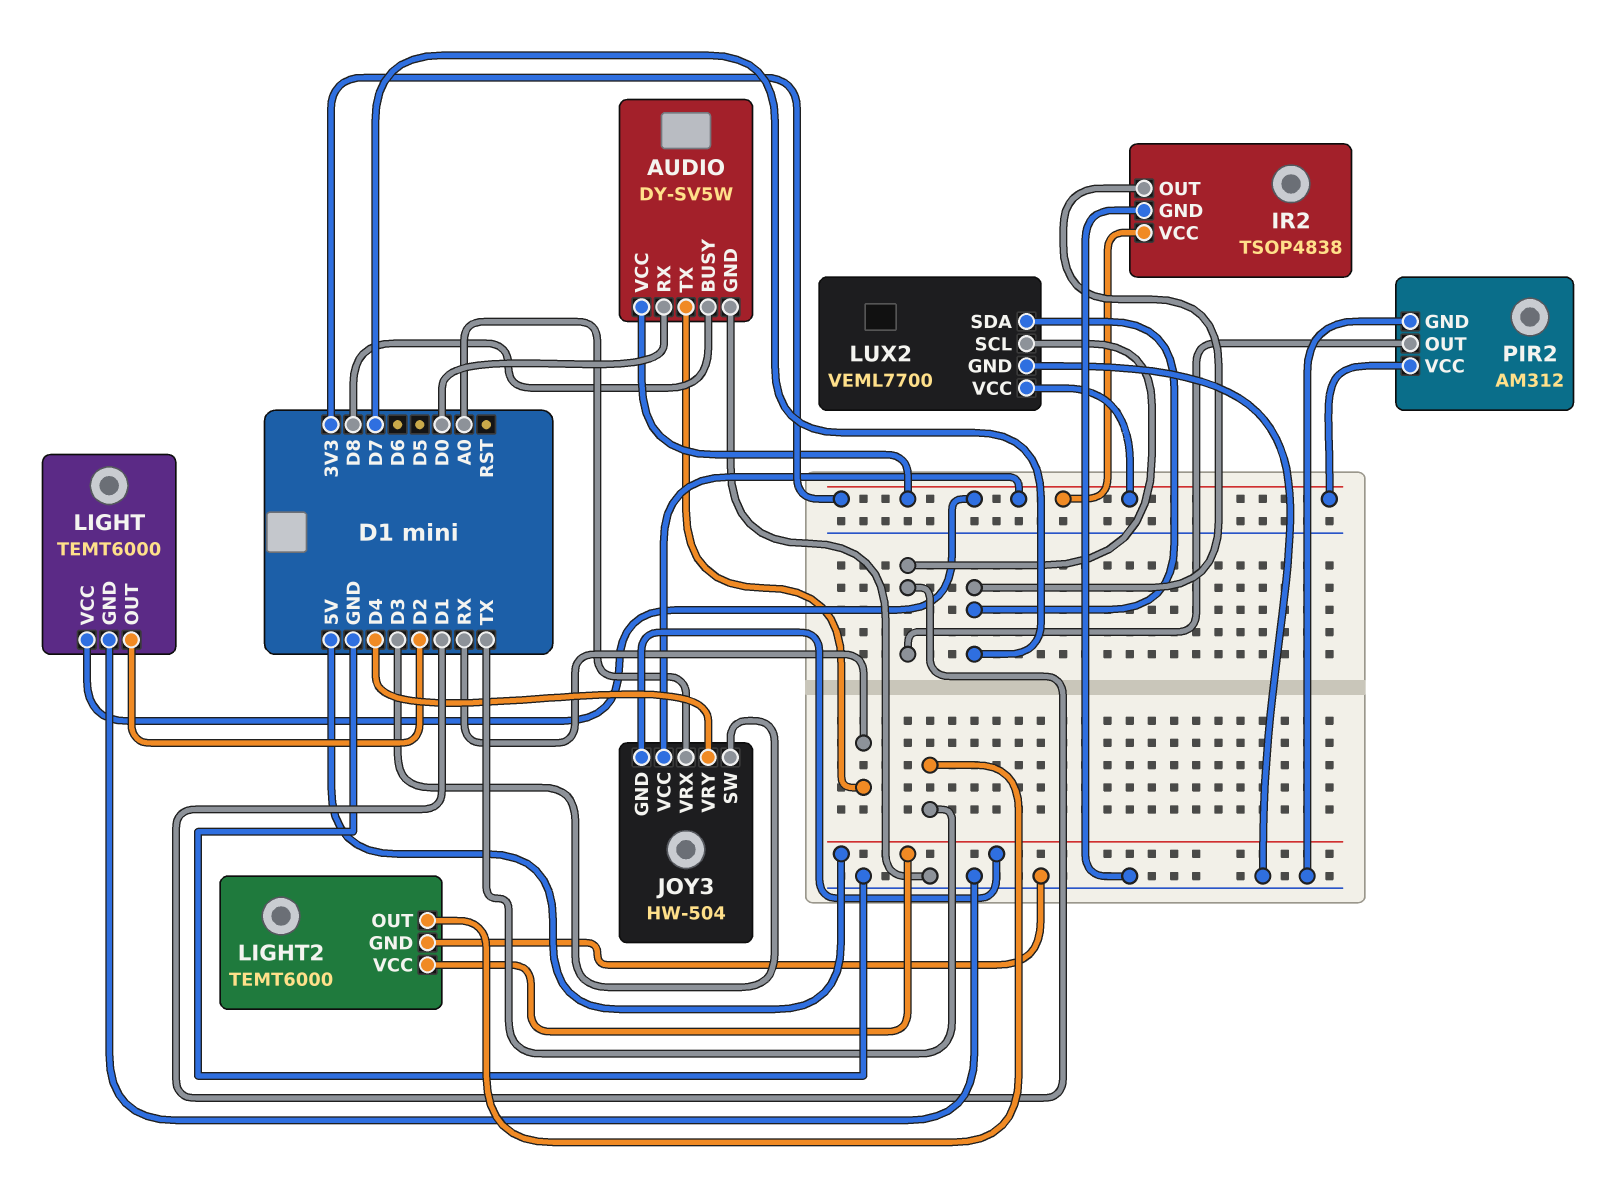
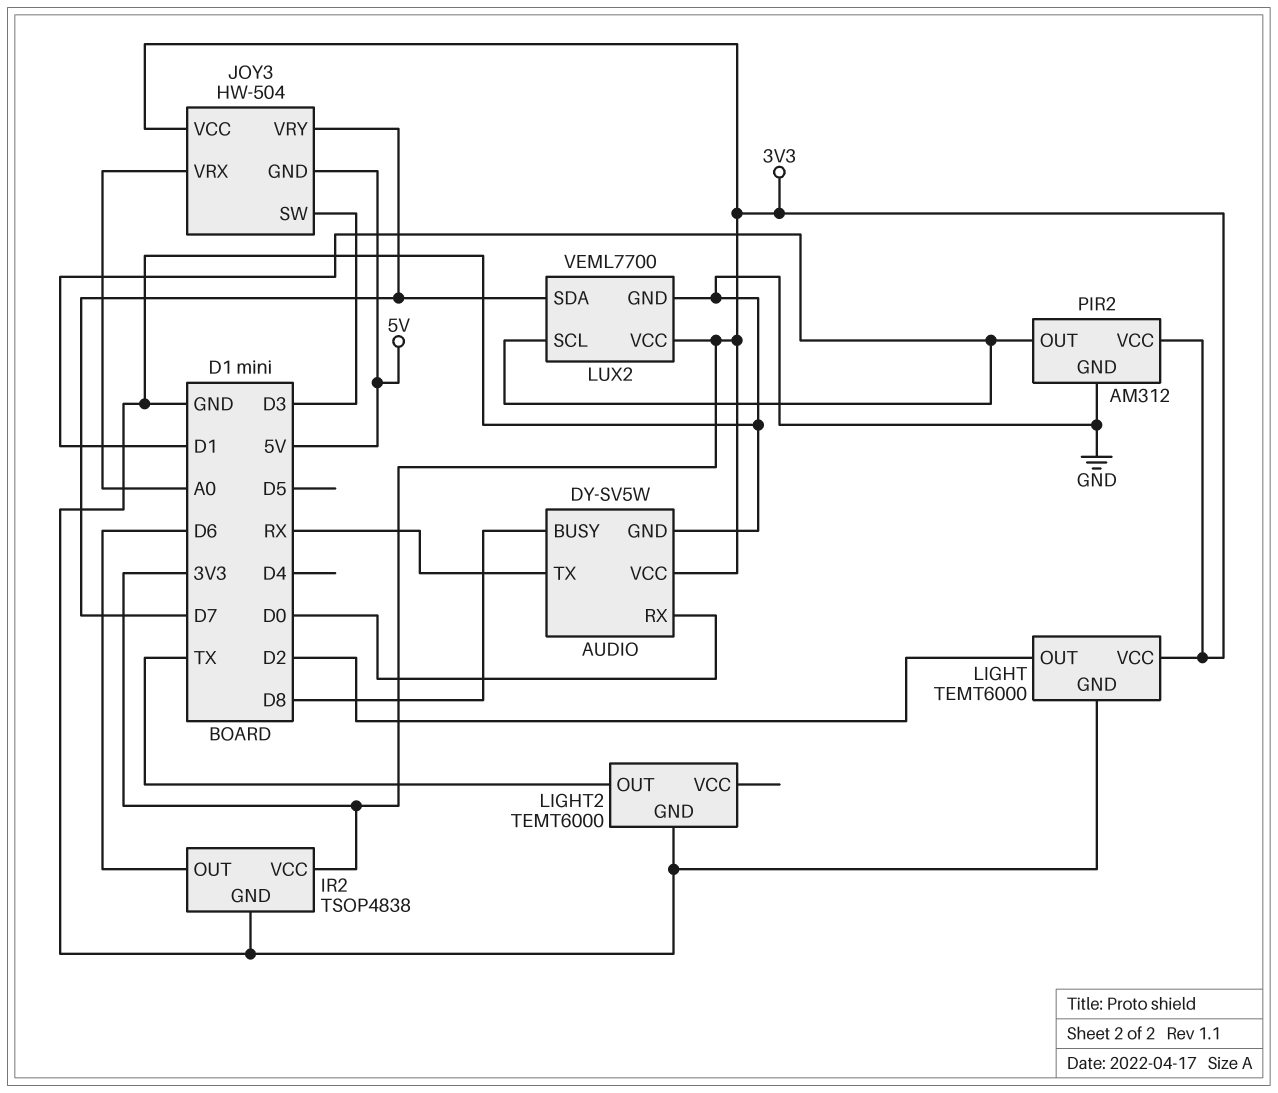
IR2 pin OUT: D7 -> D6
JOY3 pin VRY: D4 -> D7
LIGHT2 pin VCC: 5V -> none

